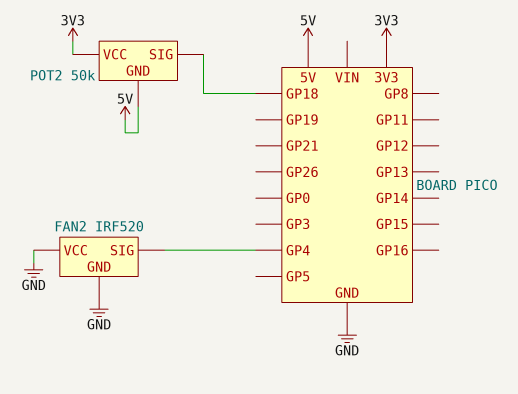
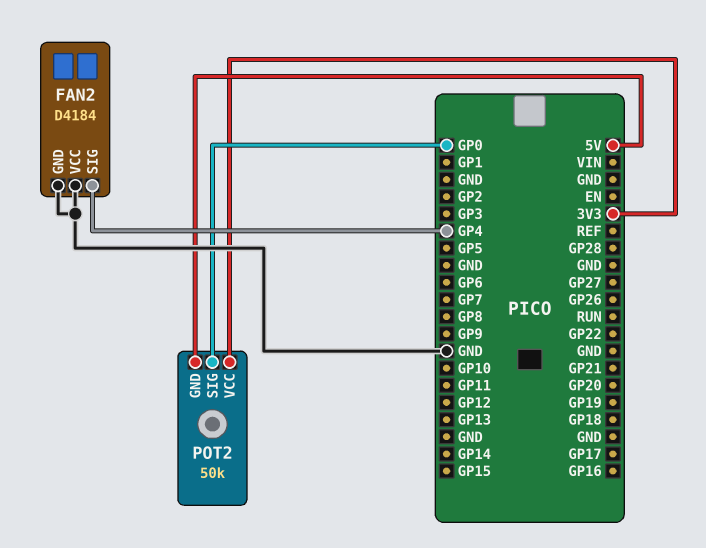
FAN2: IRF520 -> D4184
POT2 pin SIG: GP18 -> GP0

